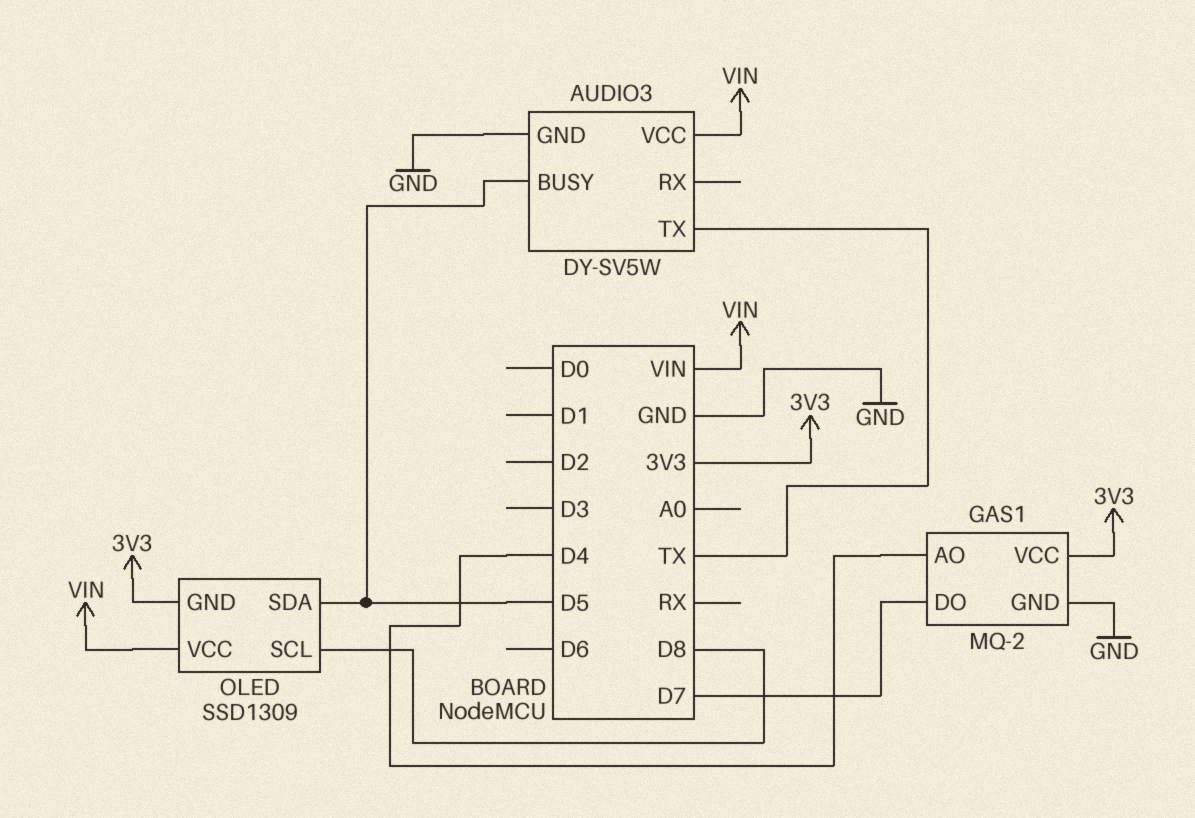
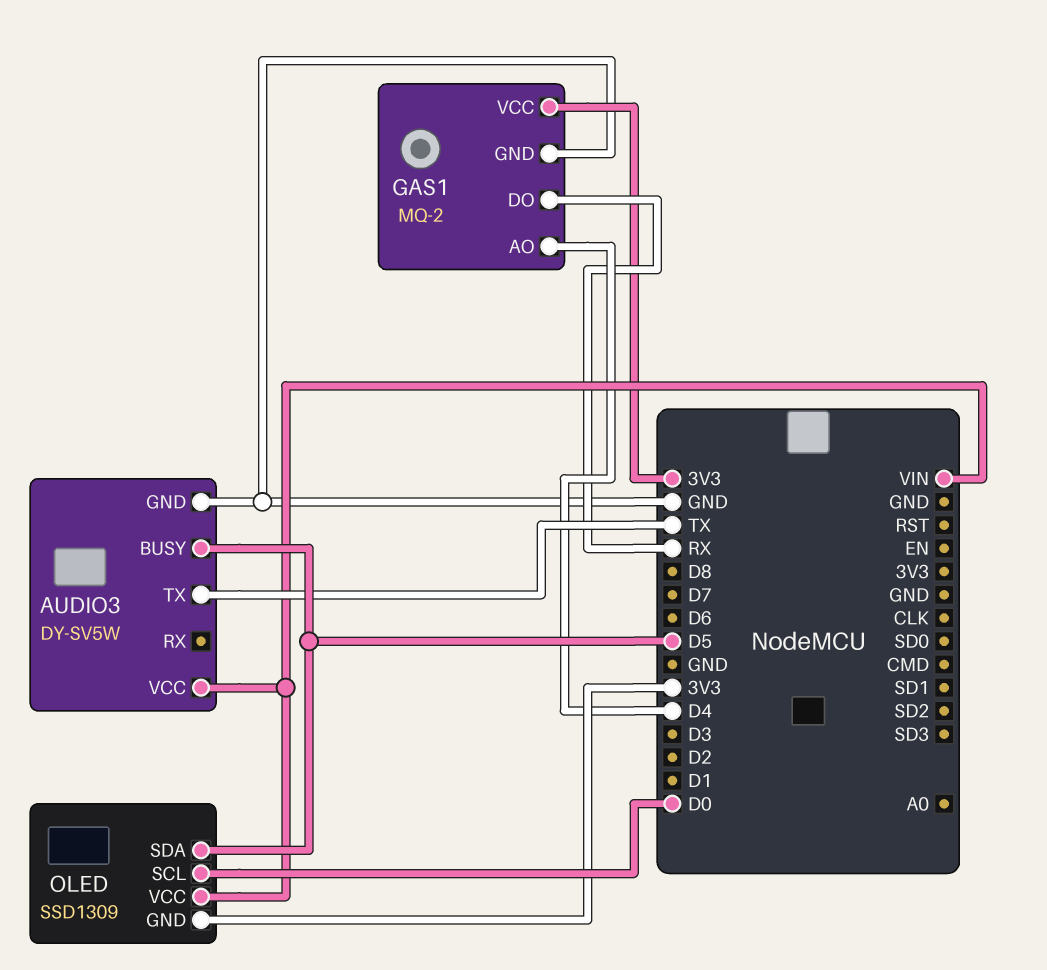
GAS1 pin DO: D7 -> RX
OLED pin SCL: D8 -> D0

